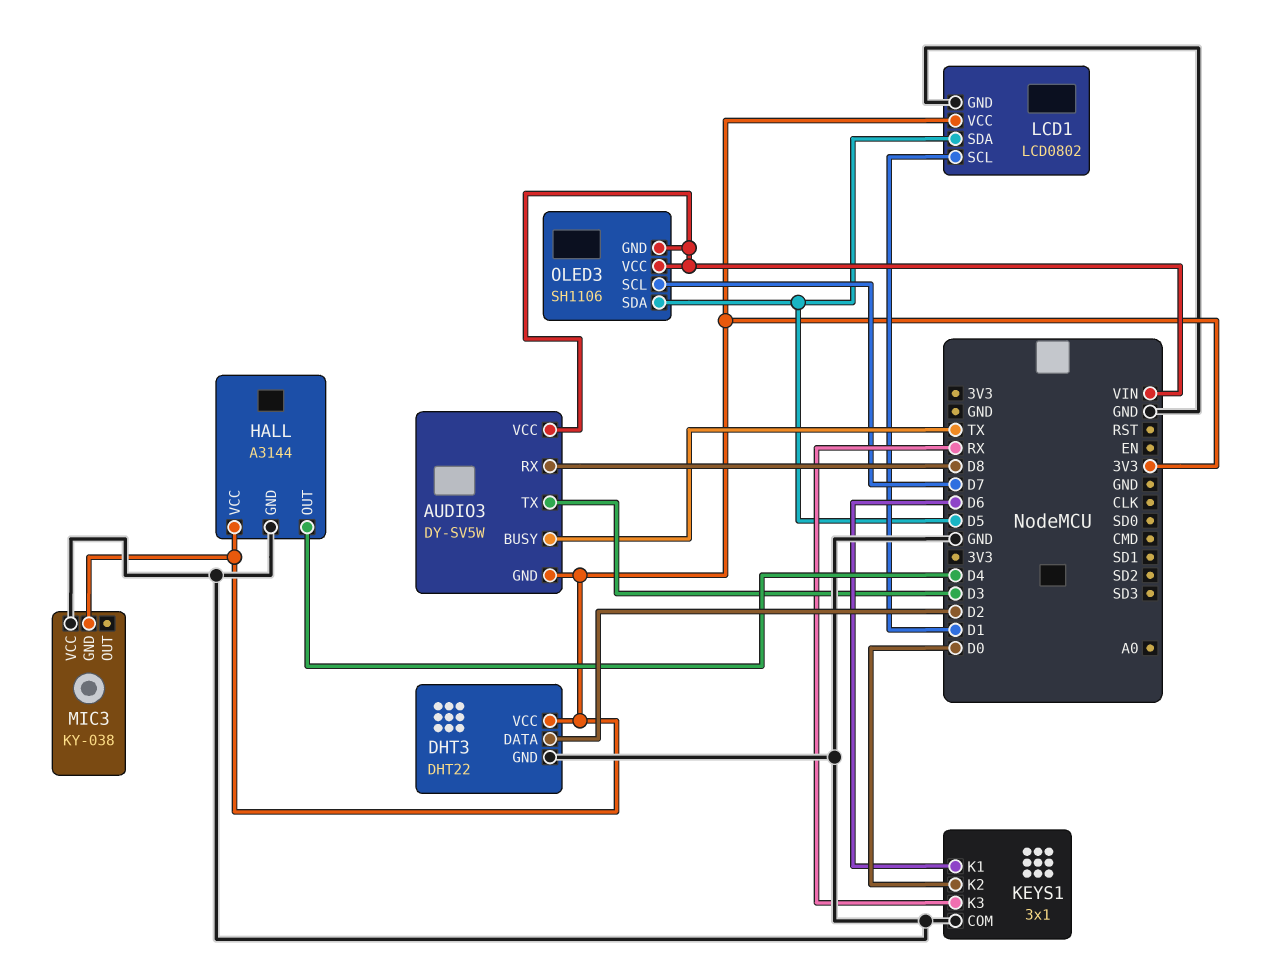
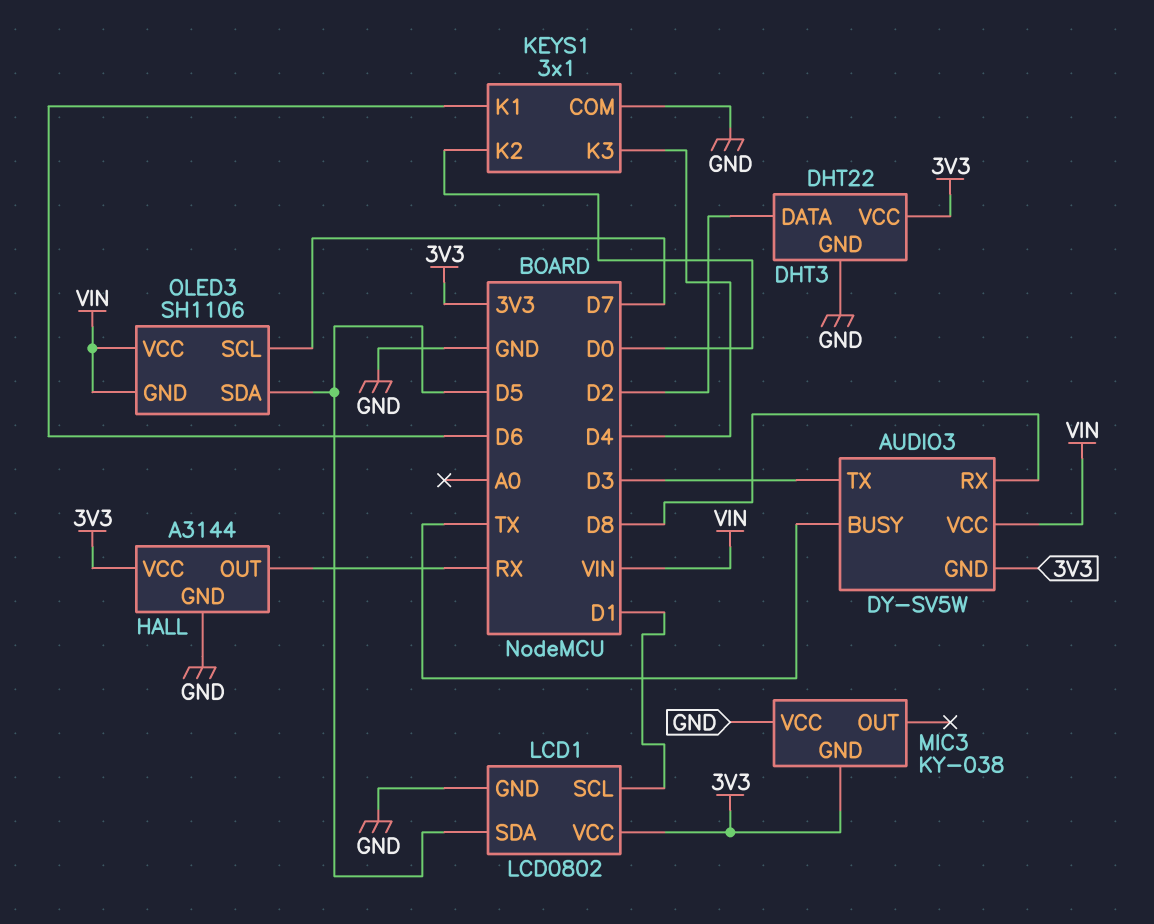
HALL pin OUT: D4 -> RX
KEYS1 pin K3: RX -> D4

